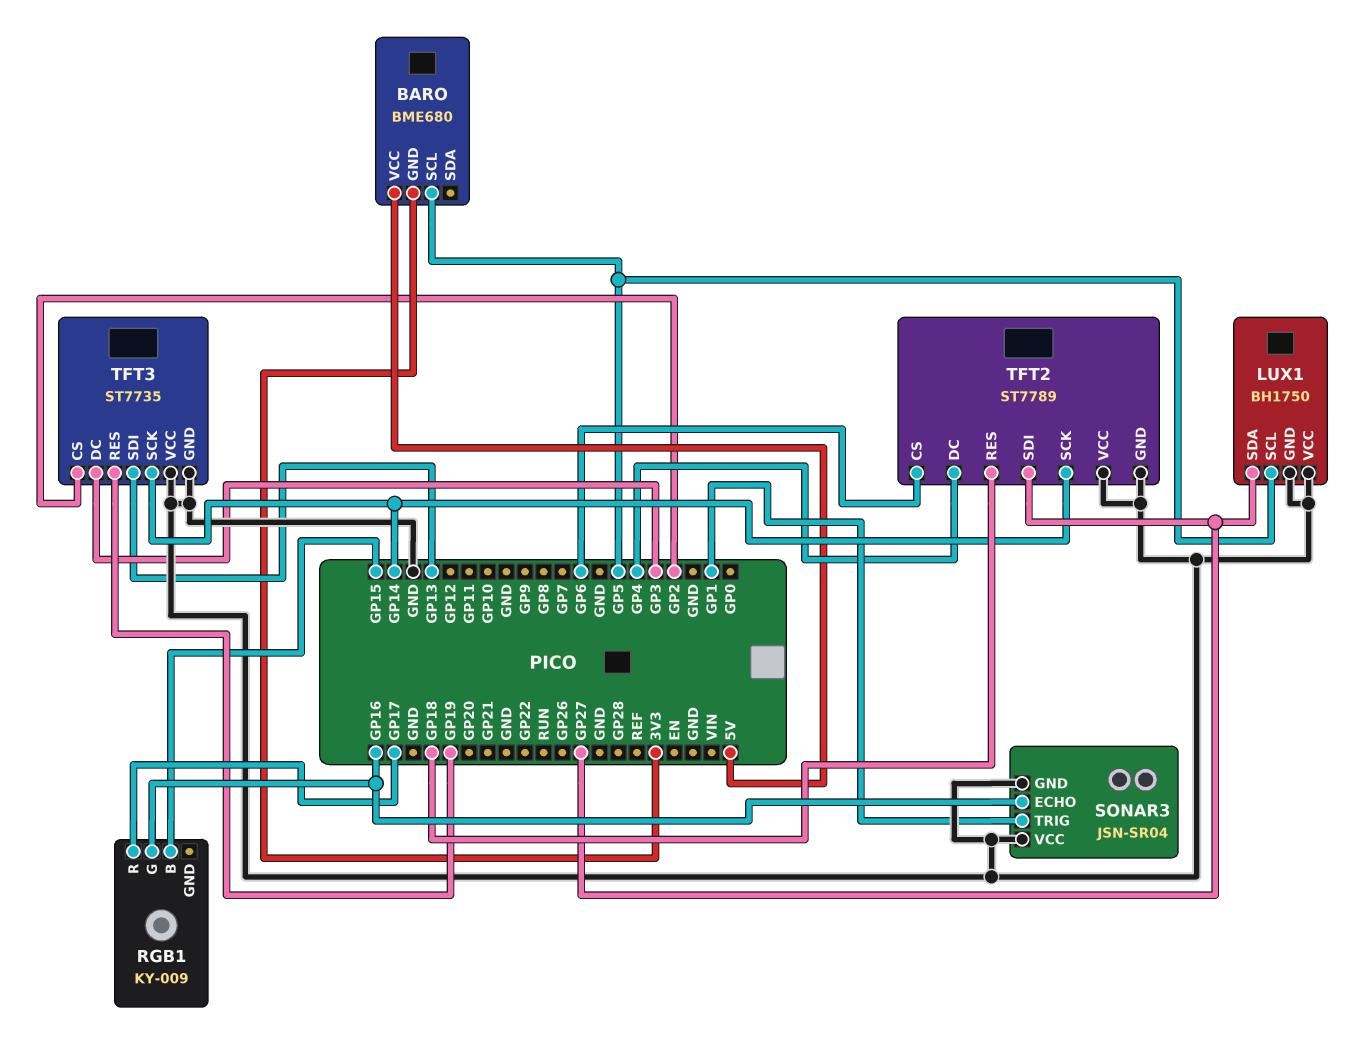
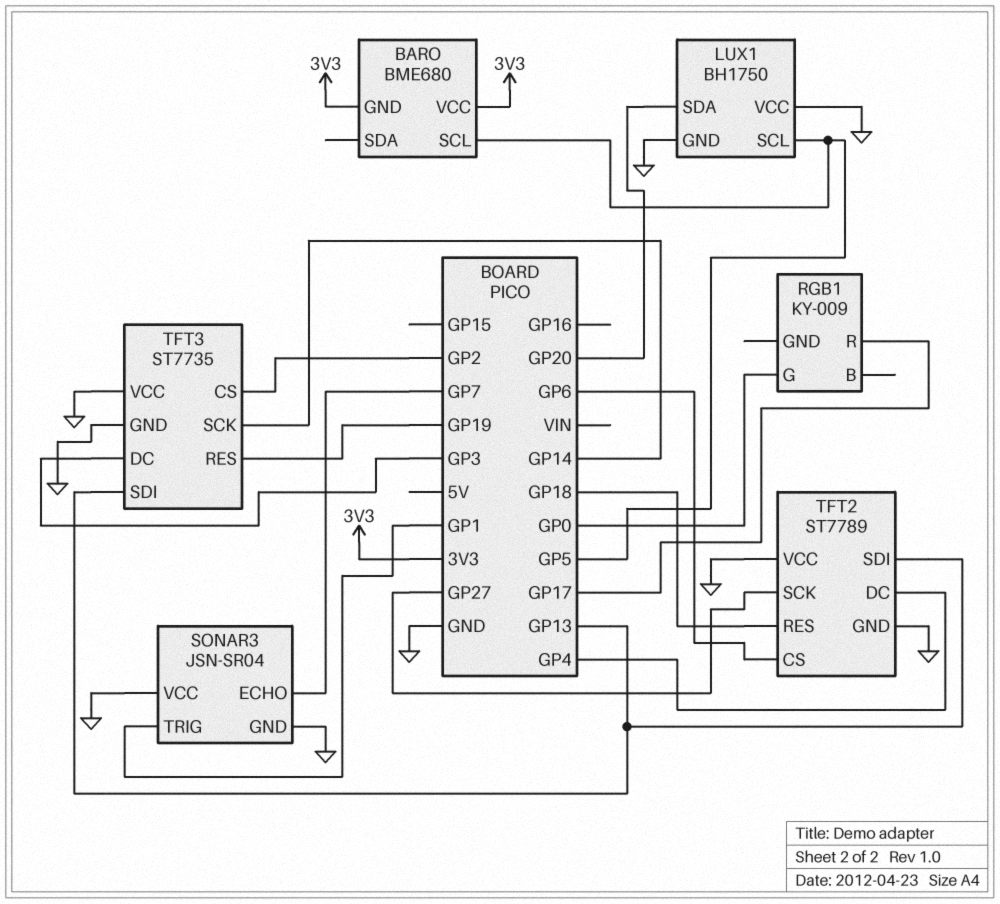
BARO pin VCC: 5V -> 3V3
LUX1 pin SDA: GP27 -> GP20
RGB1 pin B: GP15 -> none
RGB1 pin G: GP16 -> GP0
SONAR3 pin ECHO: GP16 -> GP7
TFT2 pin SCK: GP14 -> GP27
TFT2 pin SDI: GP27 -> GP13

